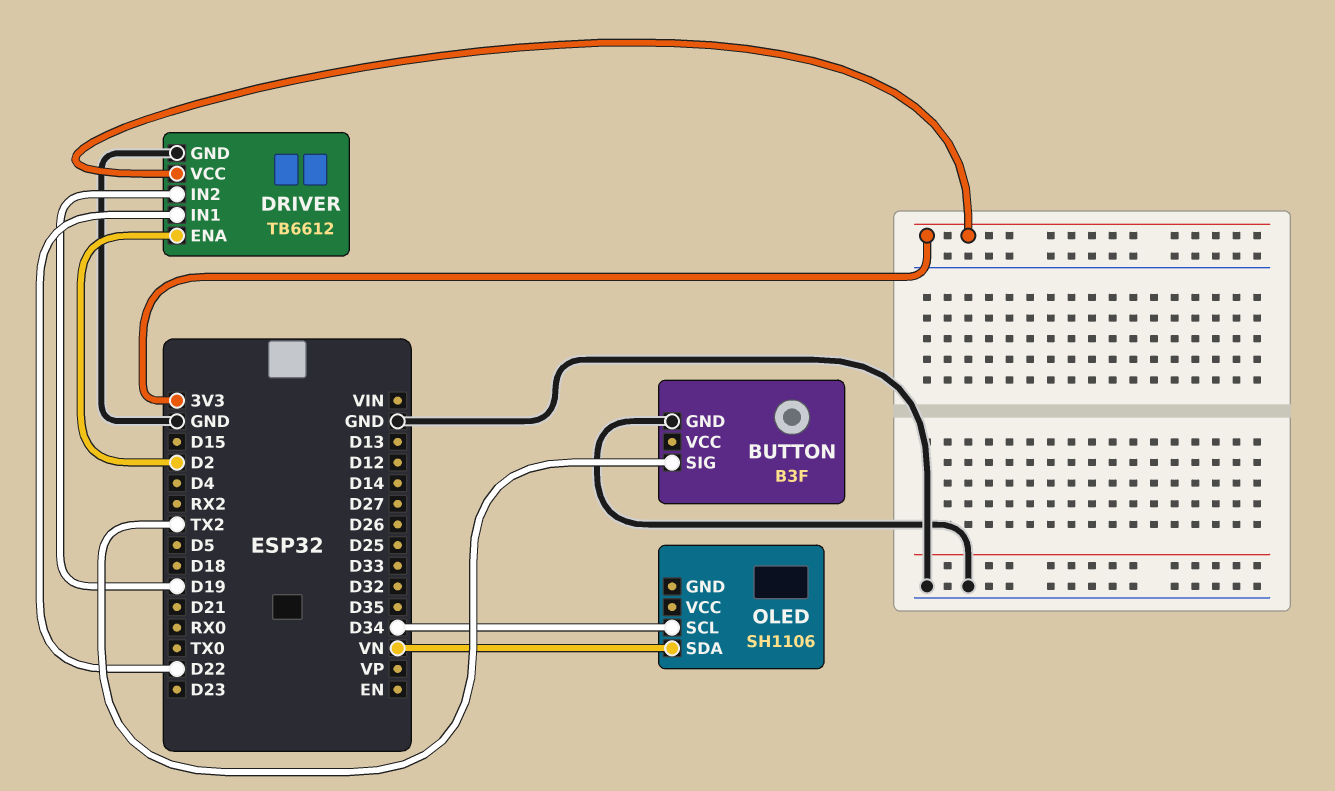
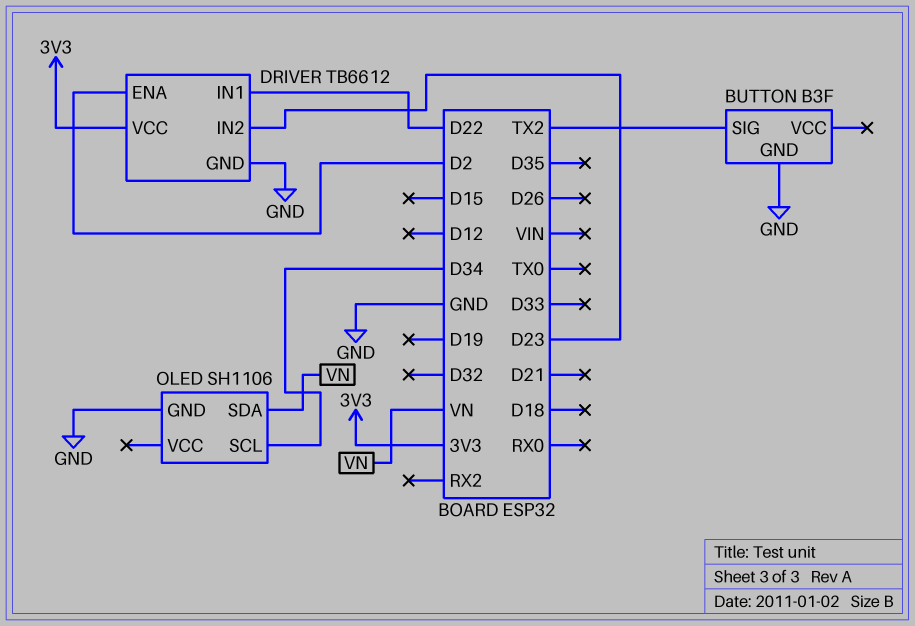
DRIVER pin IN2: D19 -> D23
OLED pin GND: none -> GND

